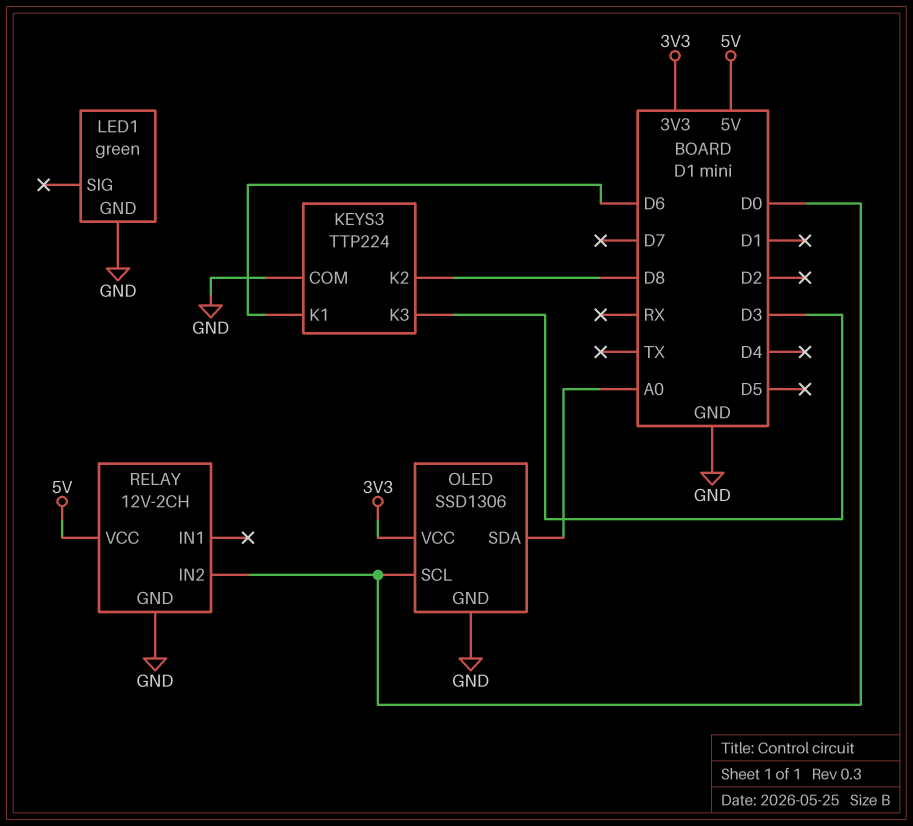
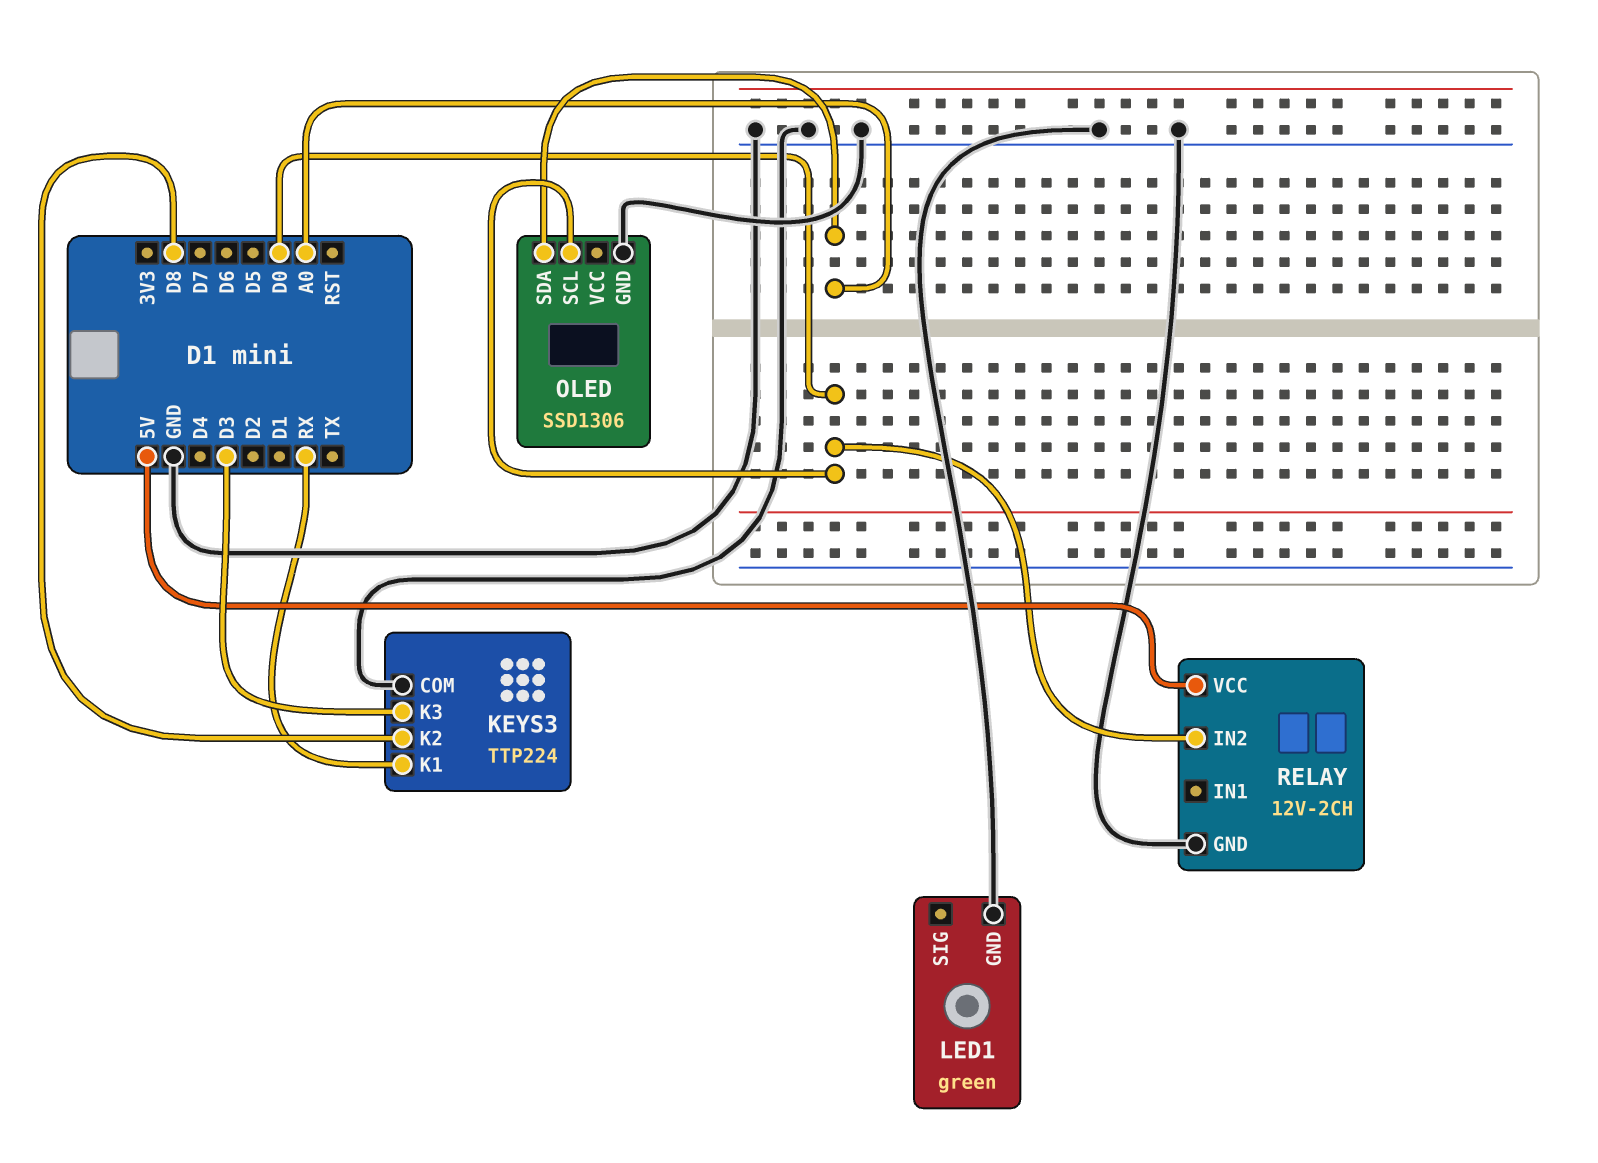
KEYS3 pin K1: D6 -> RX
OLED pin VCC: 3V3 -> none

